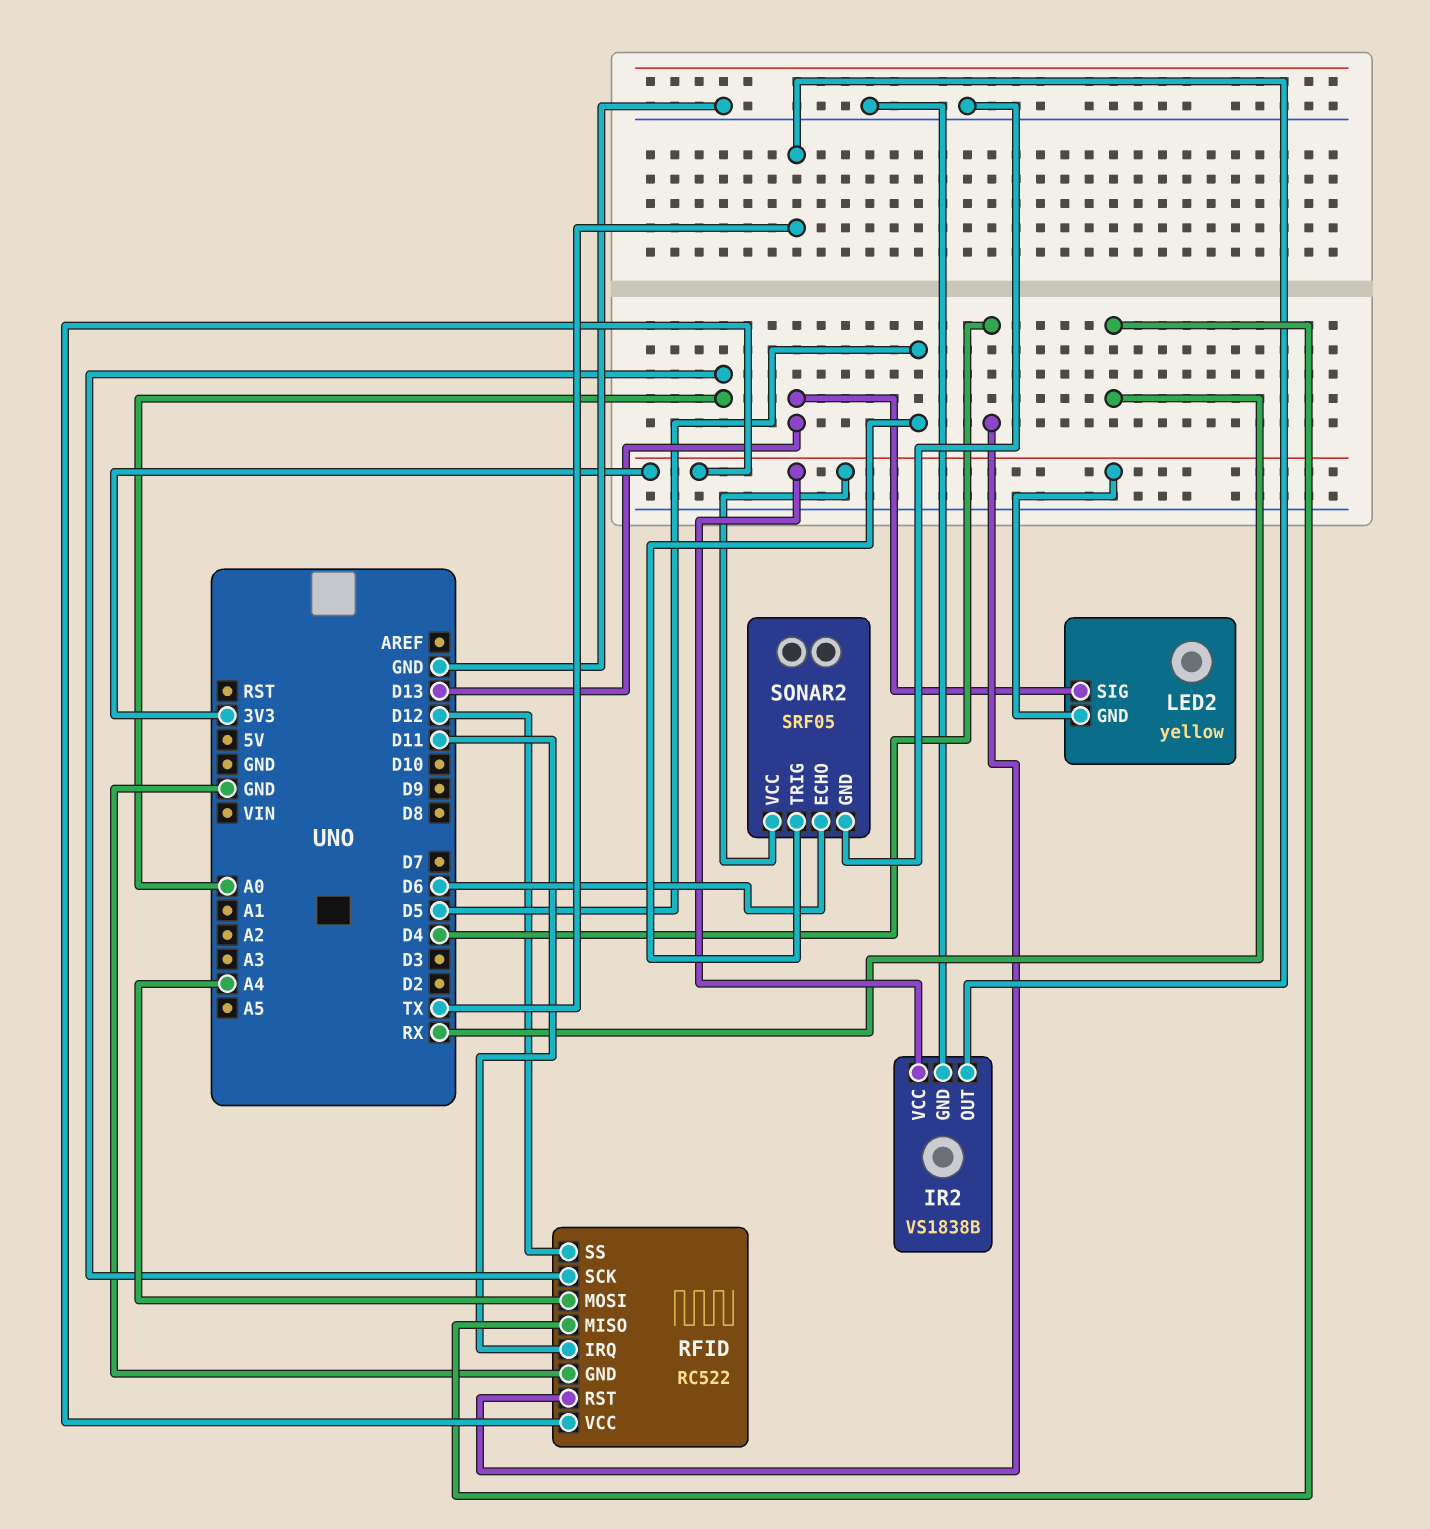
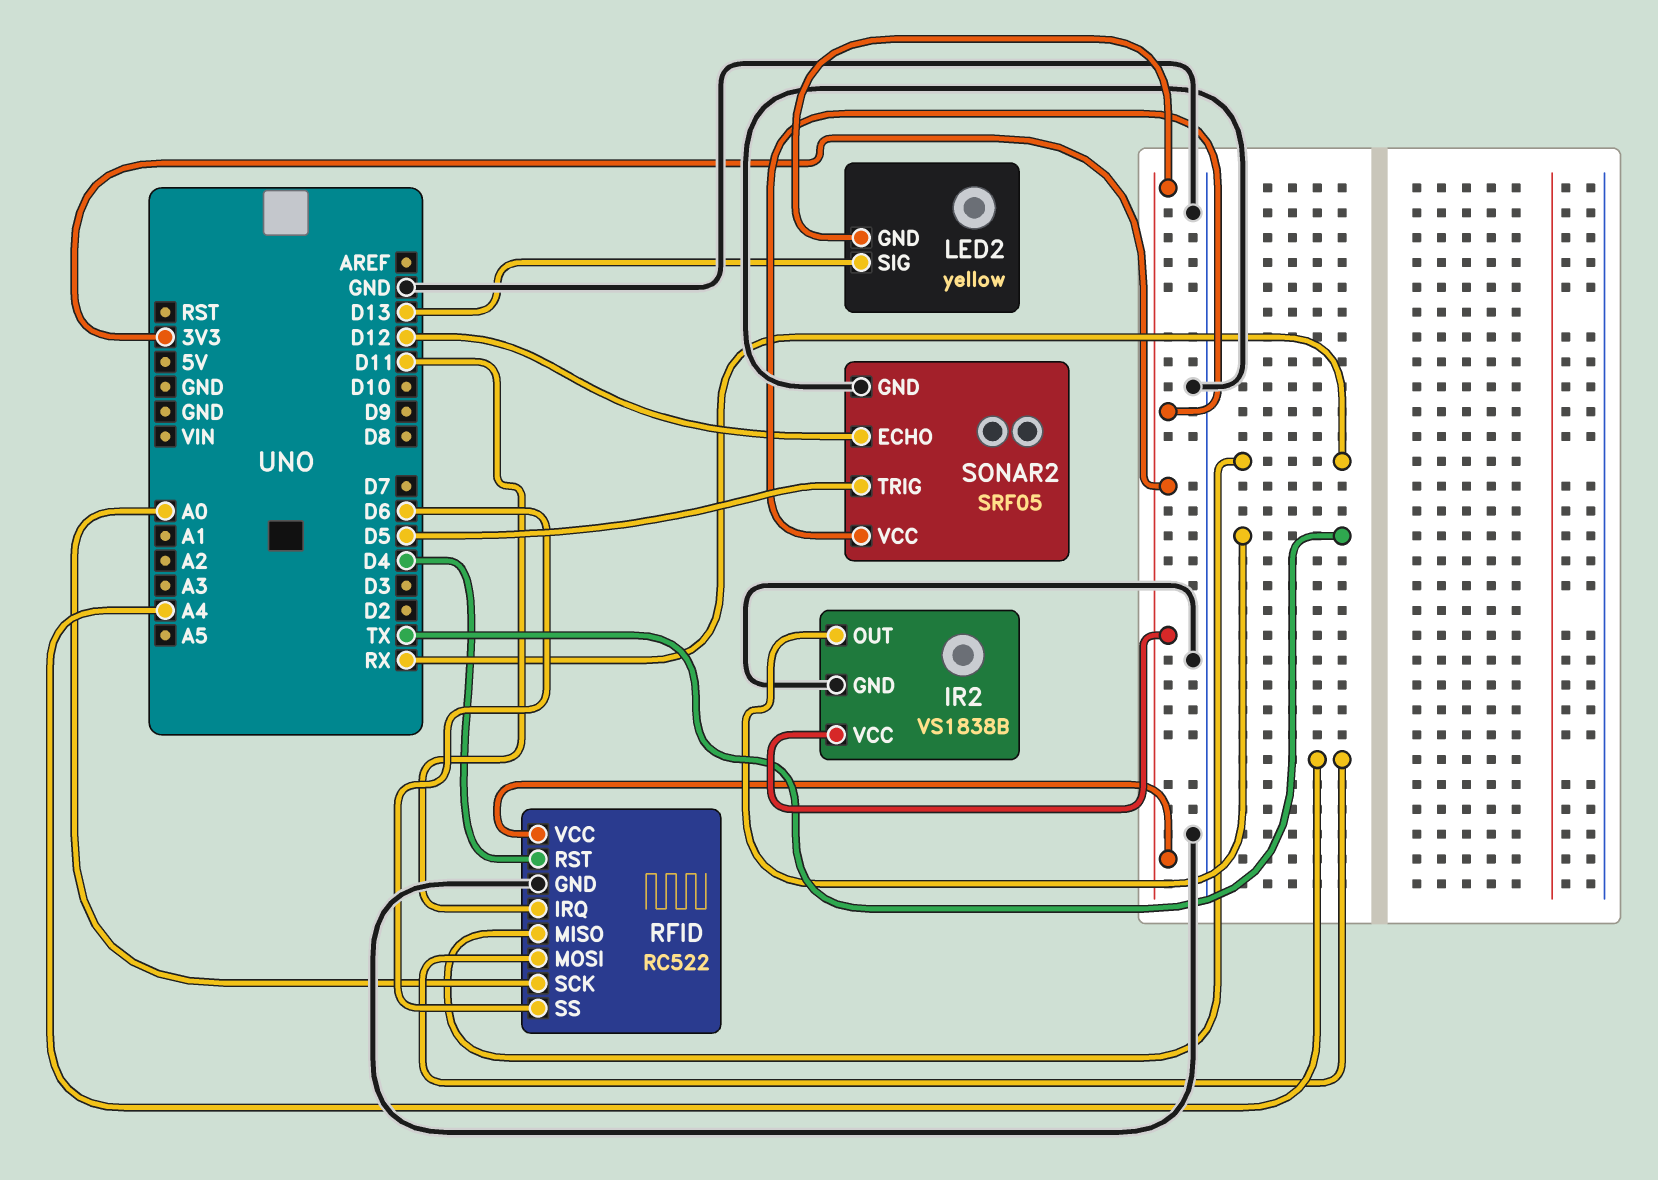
RFID pin SS: D12 -> D6
SONAR2 pin ECHO: D6 -> D12

